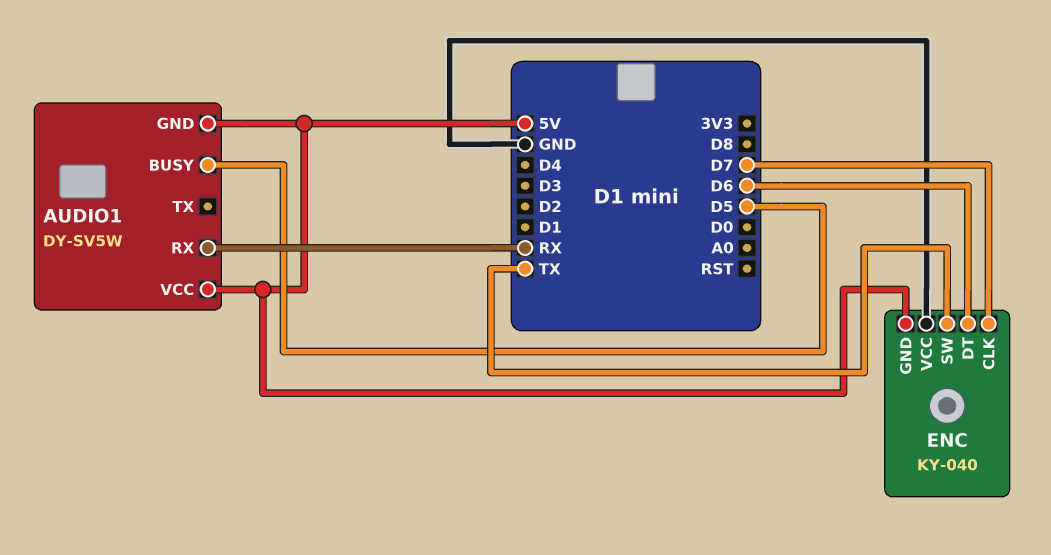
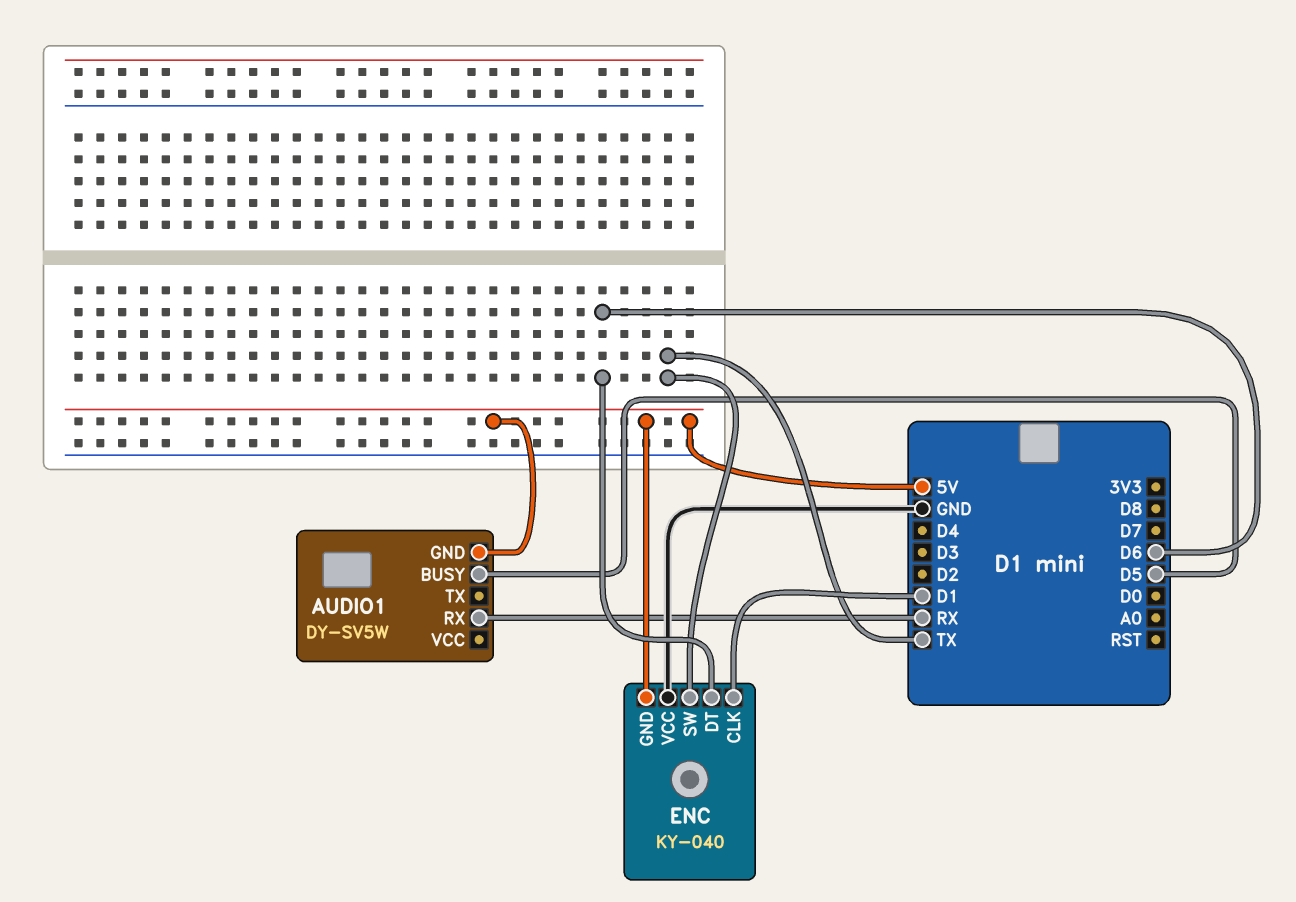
AUDIO1 pin VCC: 5V -> none
ENC pin CLK: D7 -> D1

